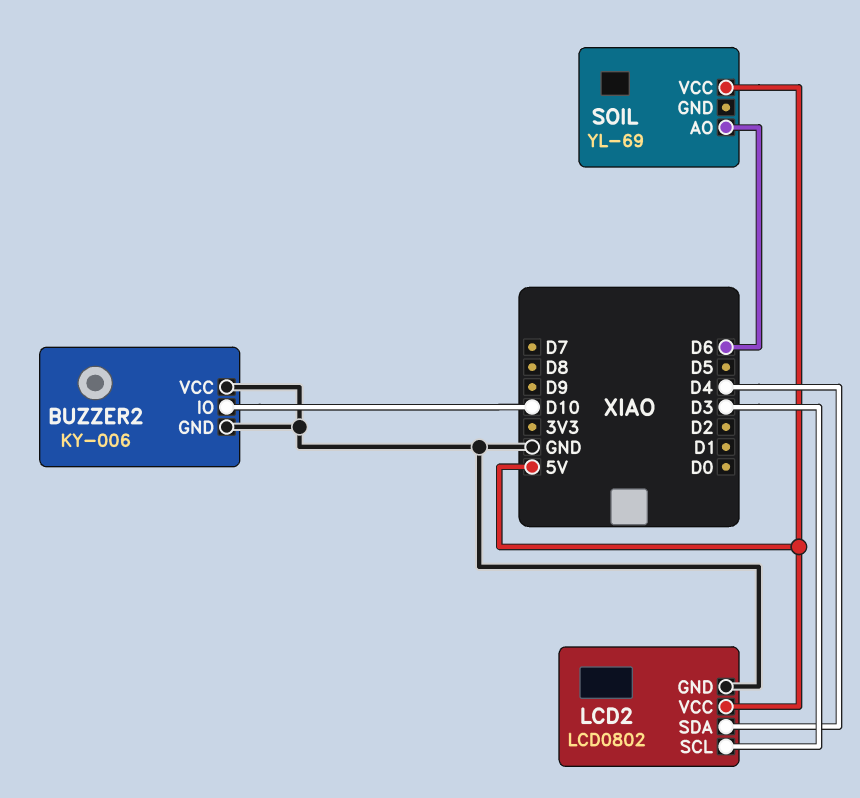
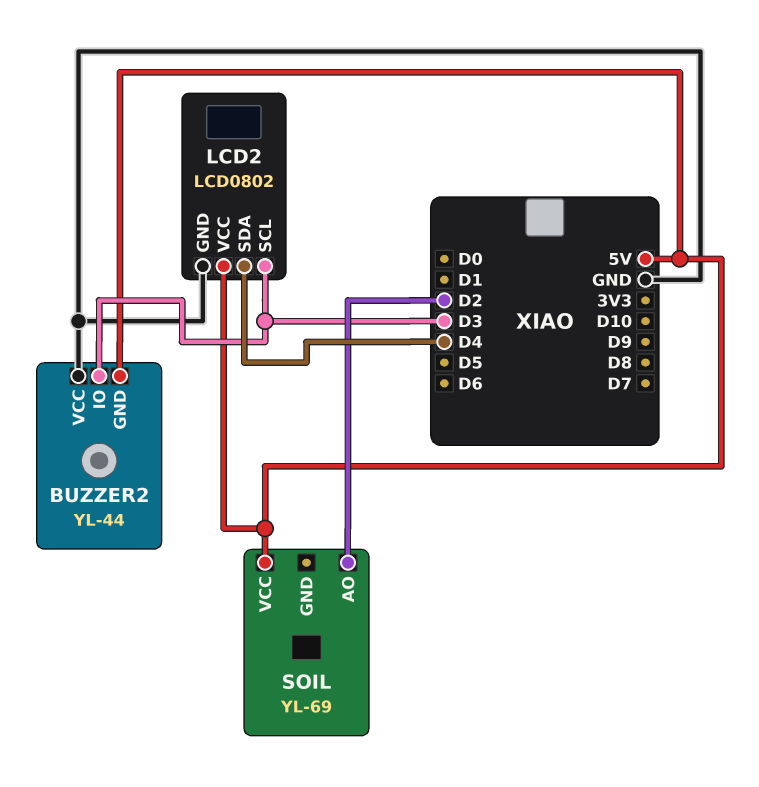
BUZZER2: KY-006 -> YL-44
BUZZER2 pin GND: GND -> 5V
BUZZER2 pin IO: D10 -> D3
SOIL pin AO: D6 -> D2

